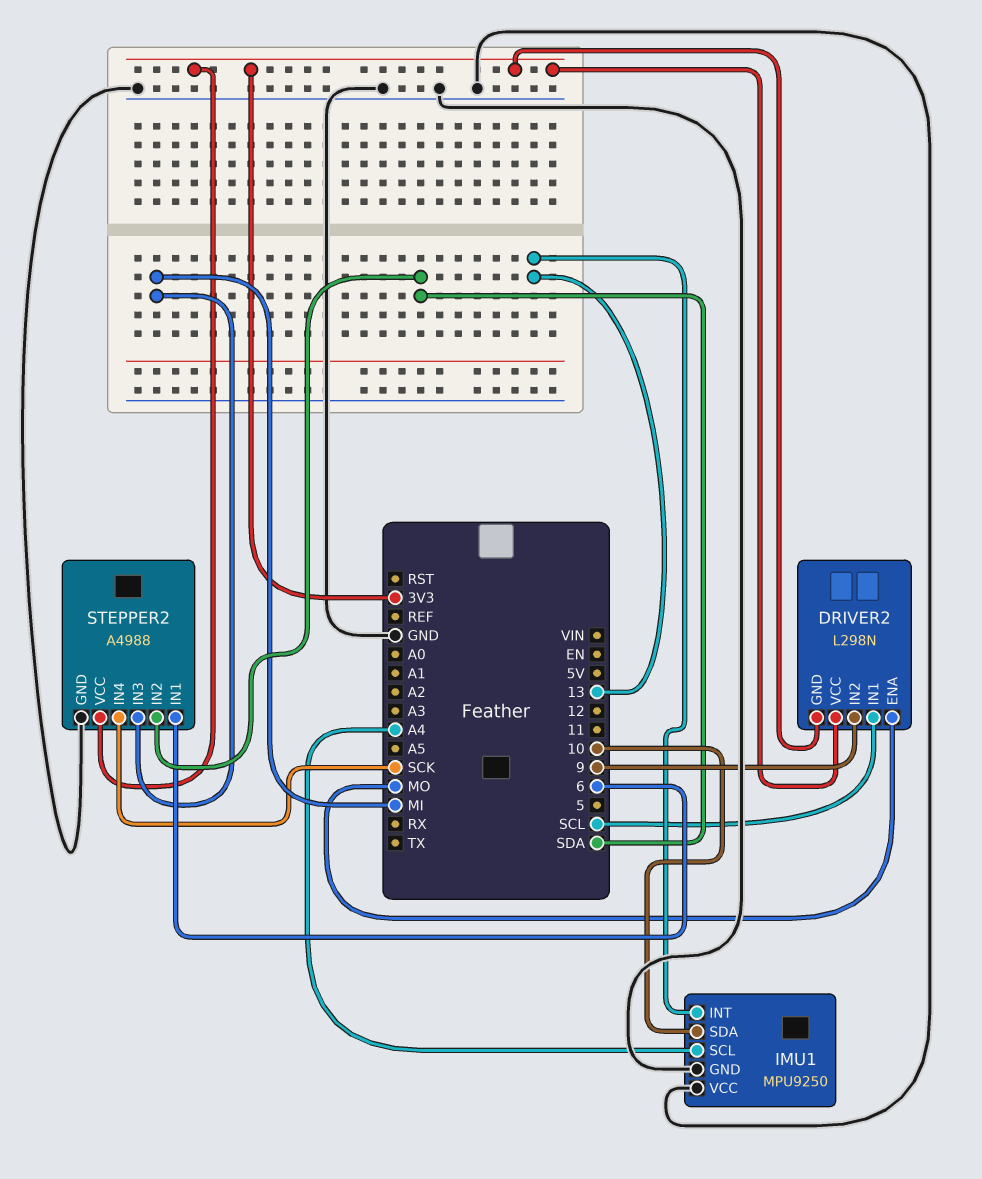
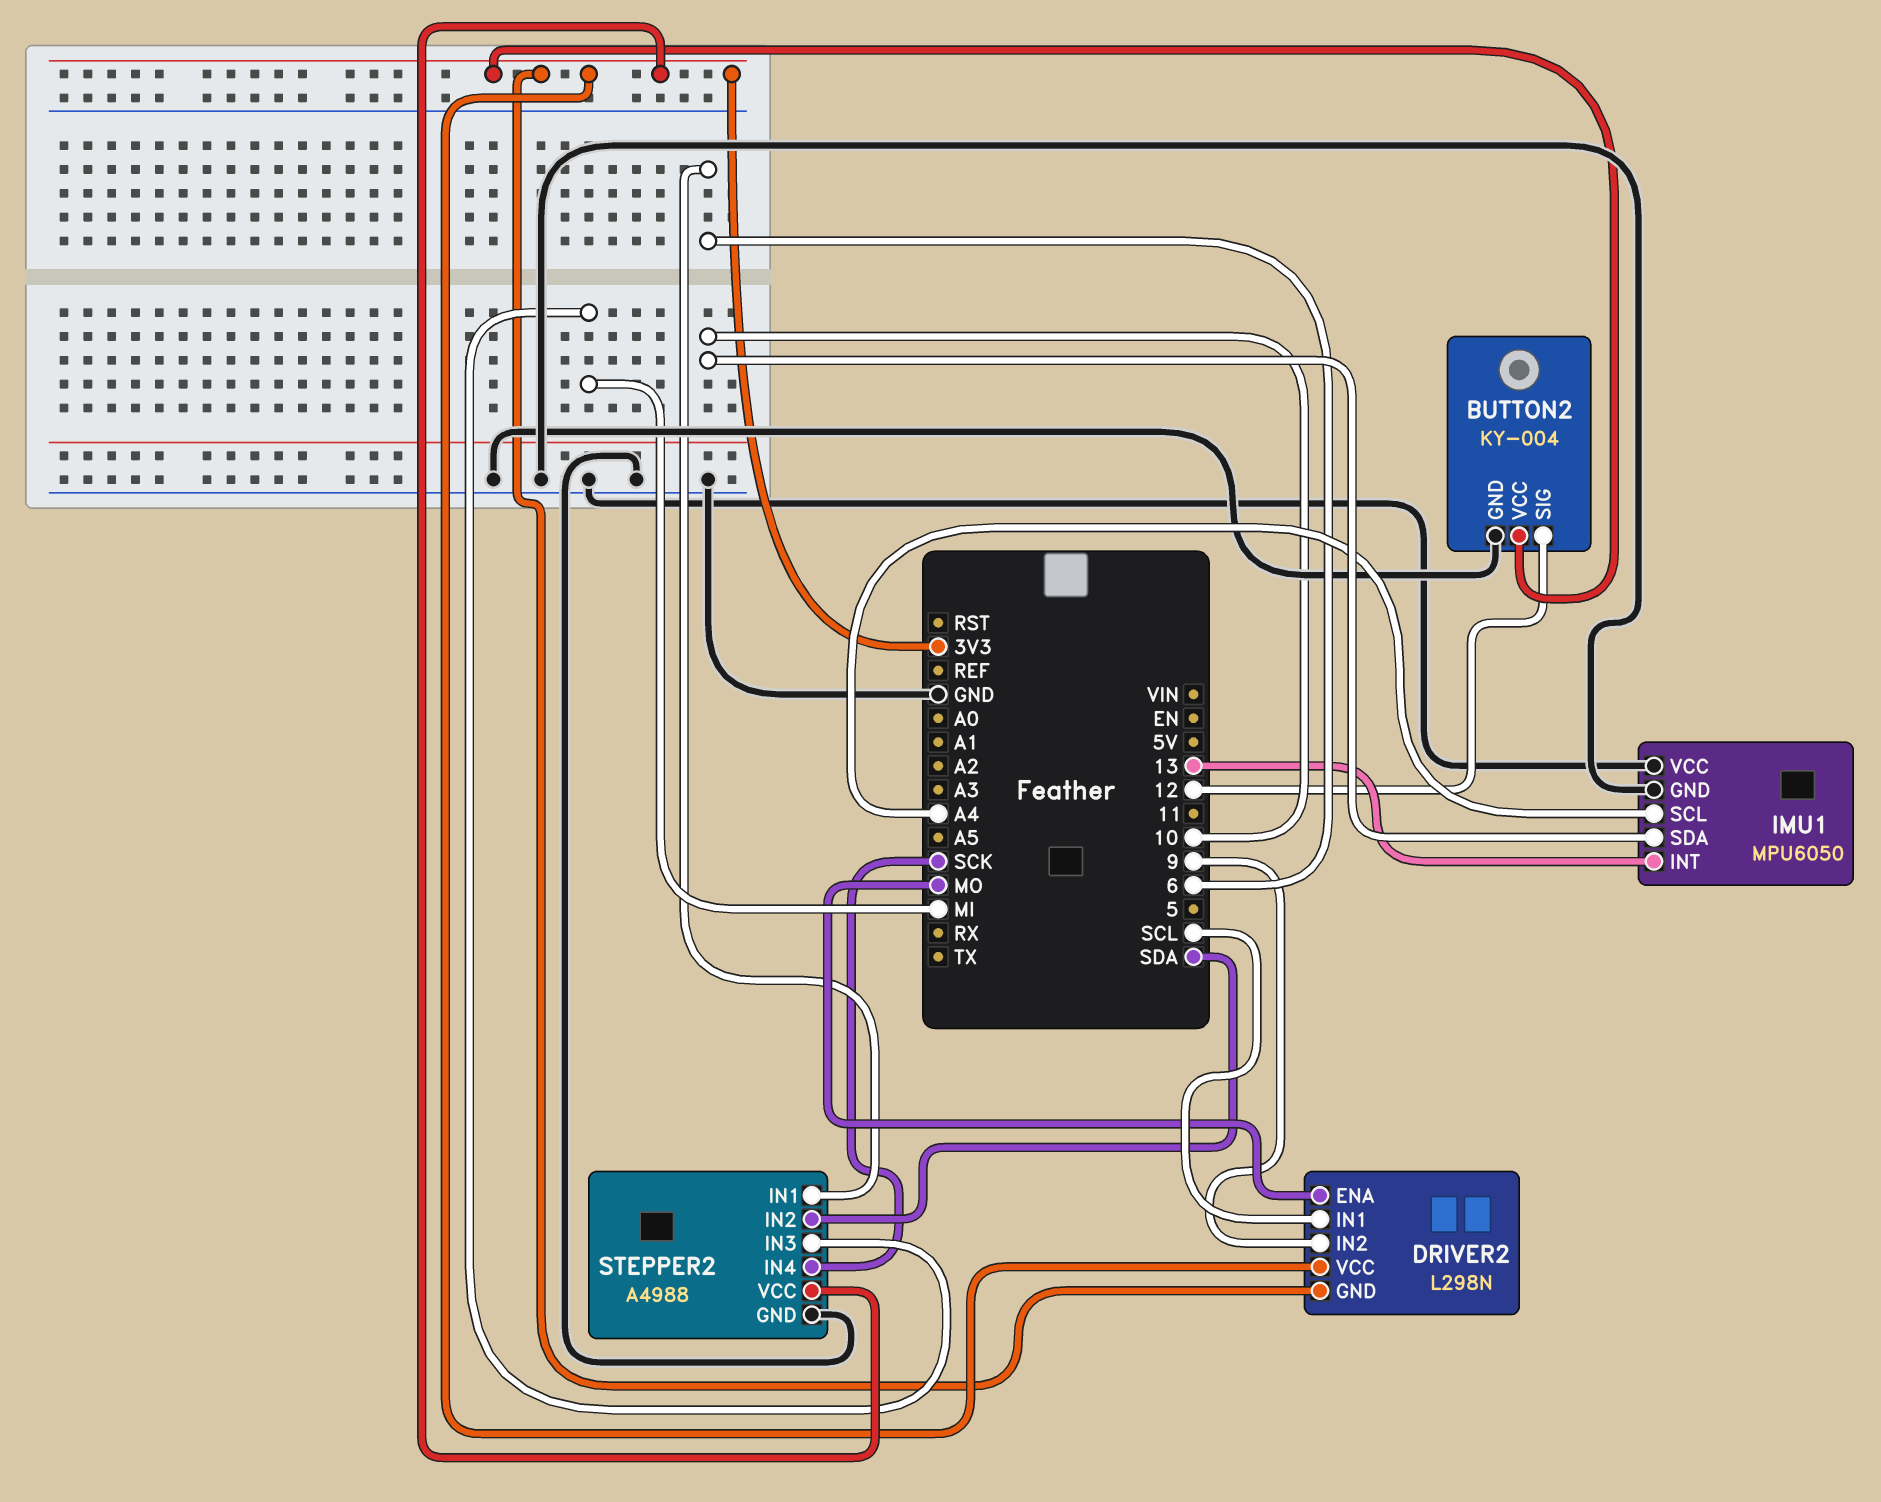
BUTTON2: none -> KY-004
BUTTON2 pin GND: none -> GND
BUTTON2 pin SIG: none -> 12
BUTTON2 pin VCC: none -> 3V3
IMU1: MPU9250 -> MPU6050

